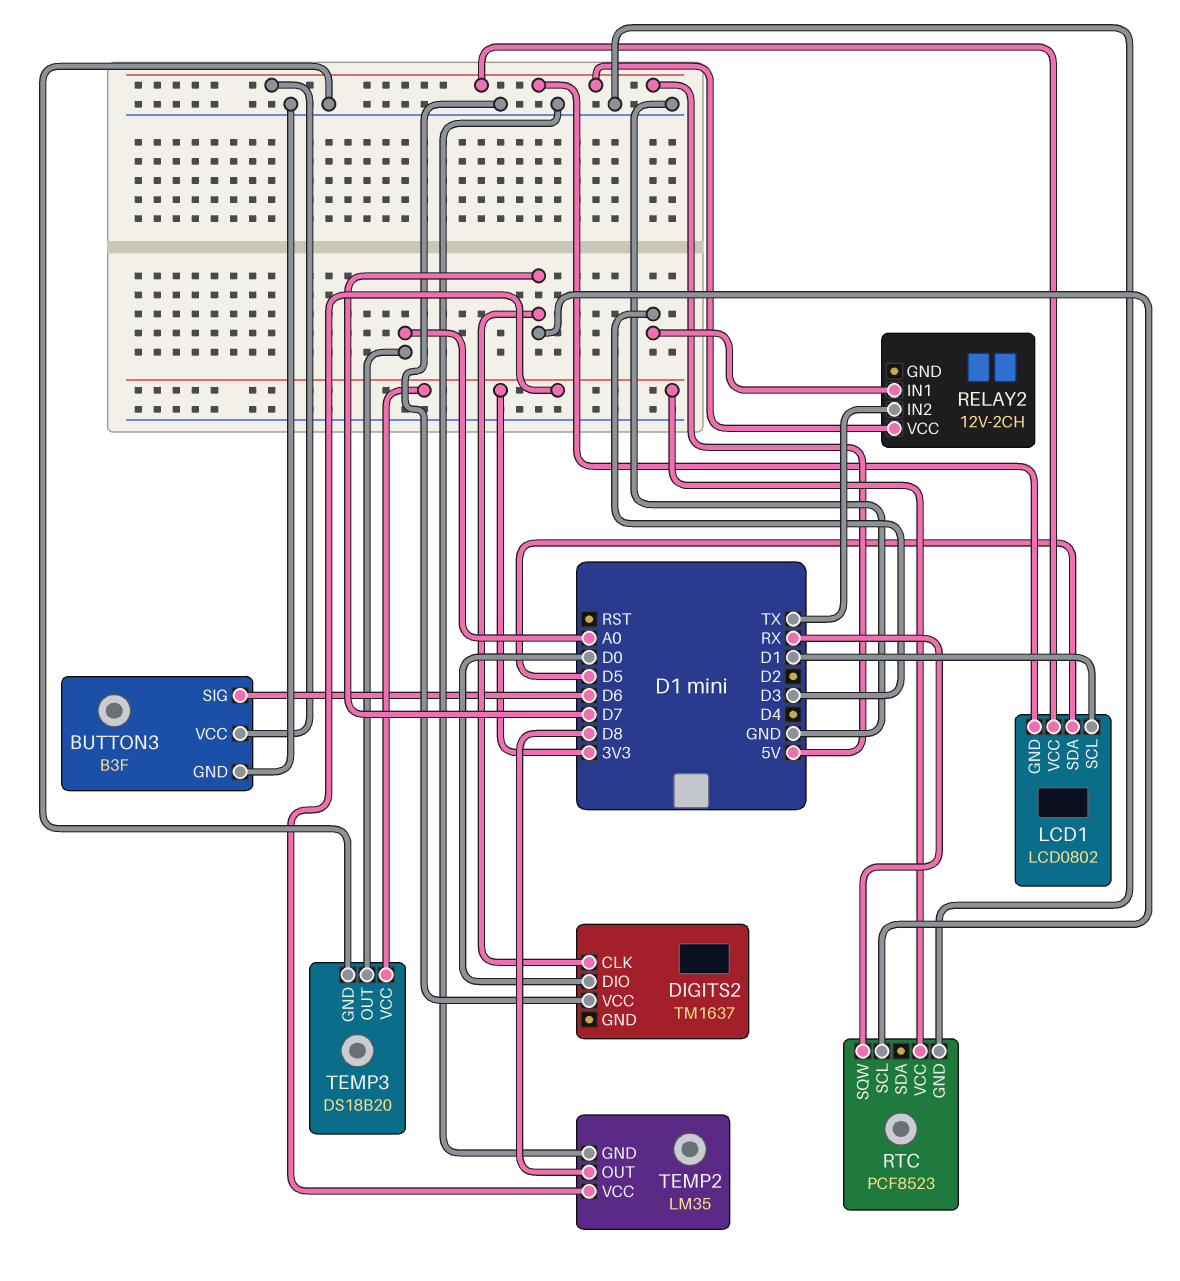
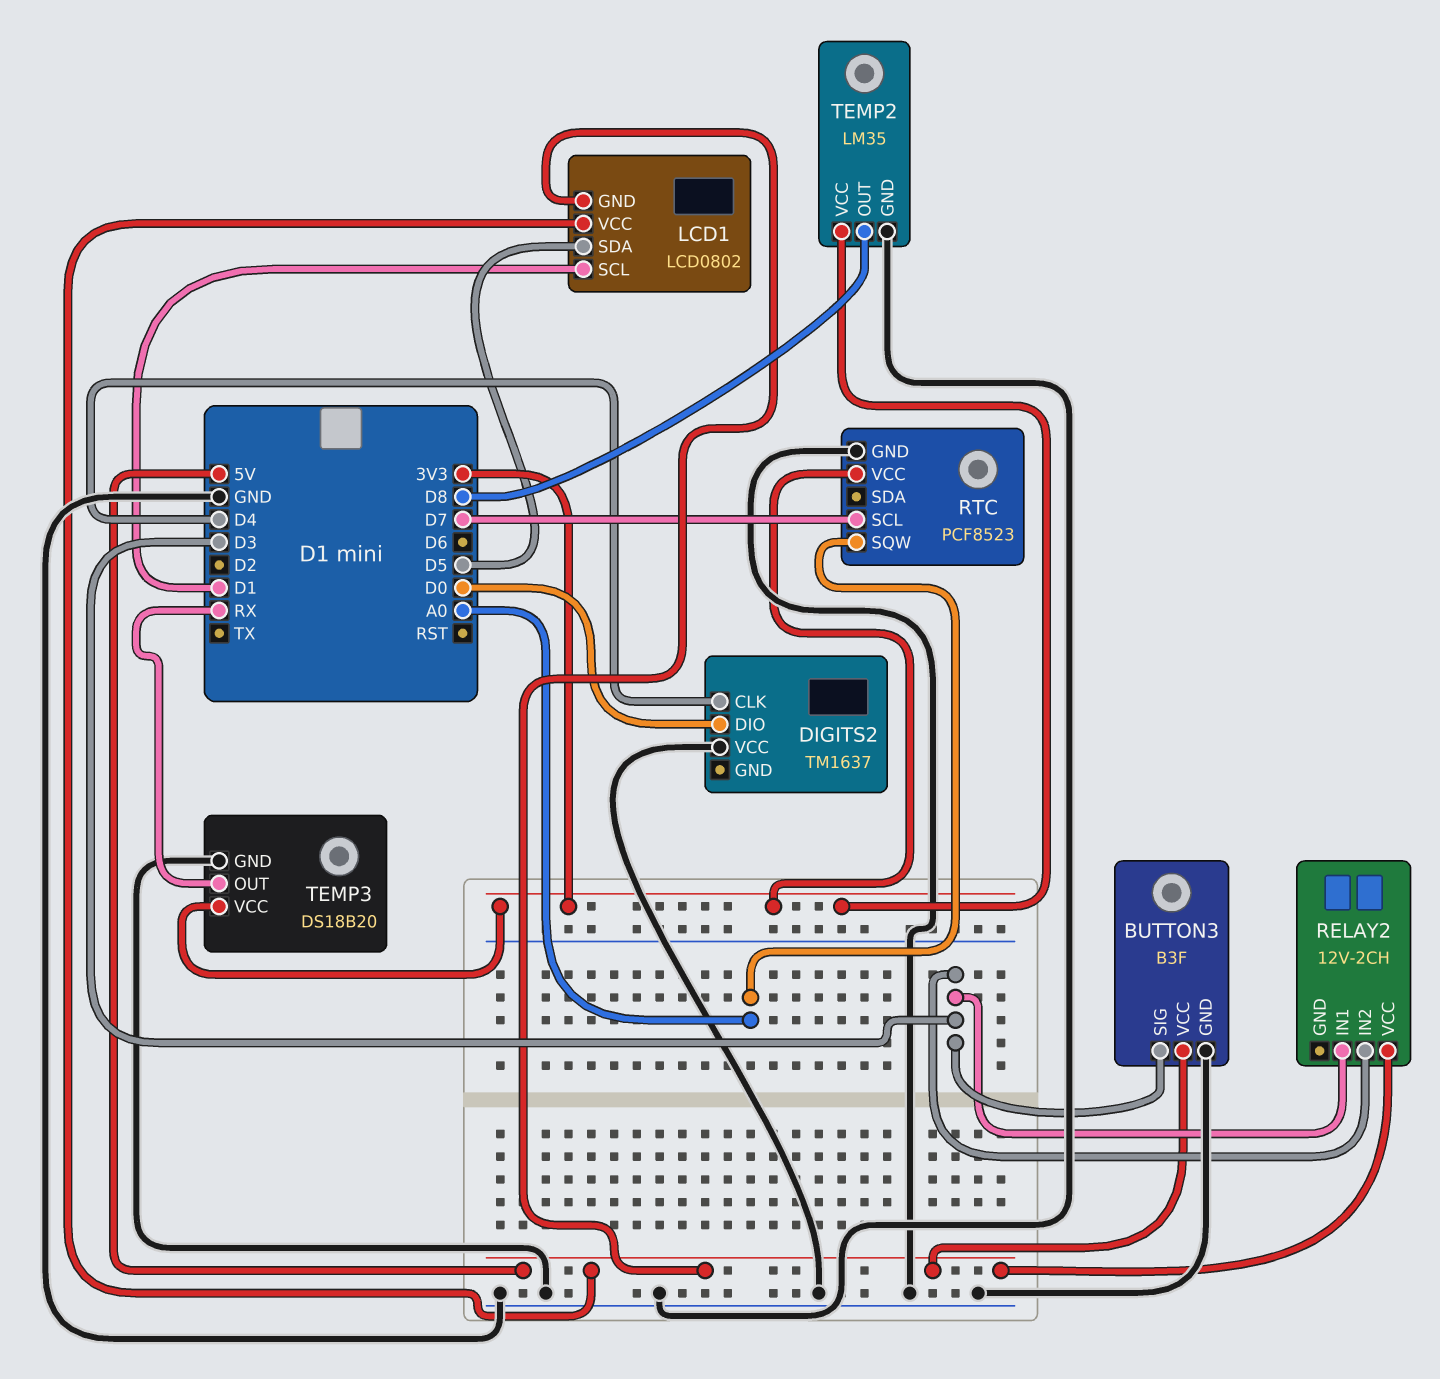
BUTTON3 pin SIG: D6 -> D3
DIGITS2 pin CLK: D7 -> D4
RELAY2 pin IN2: TX -> D3
RTC pin SQW: RX -> A0
TEMP3 pin OUT: A0 -> RX

